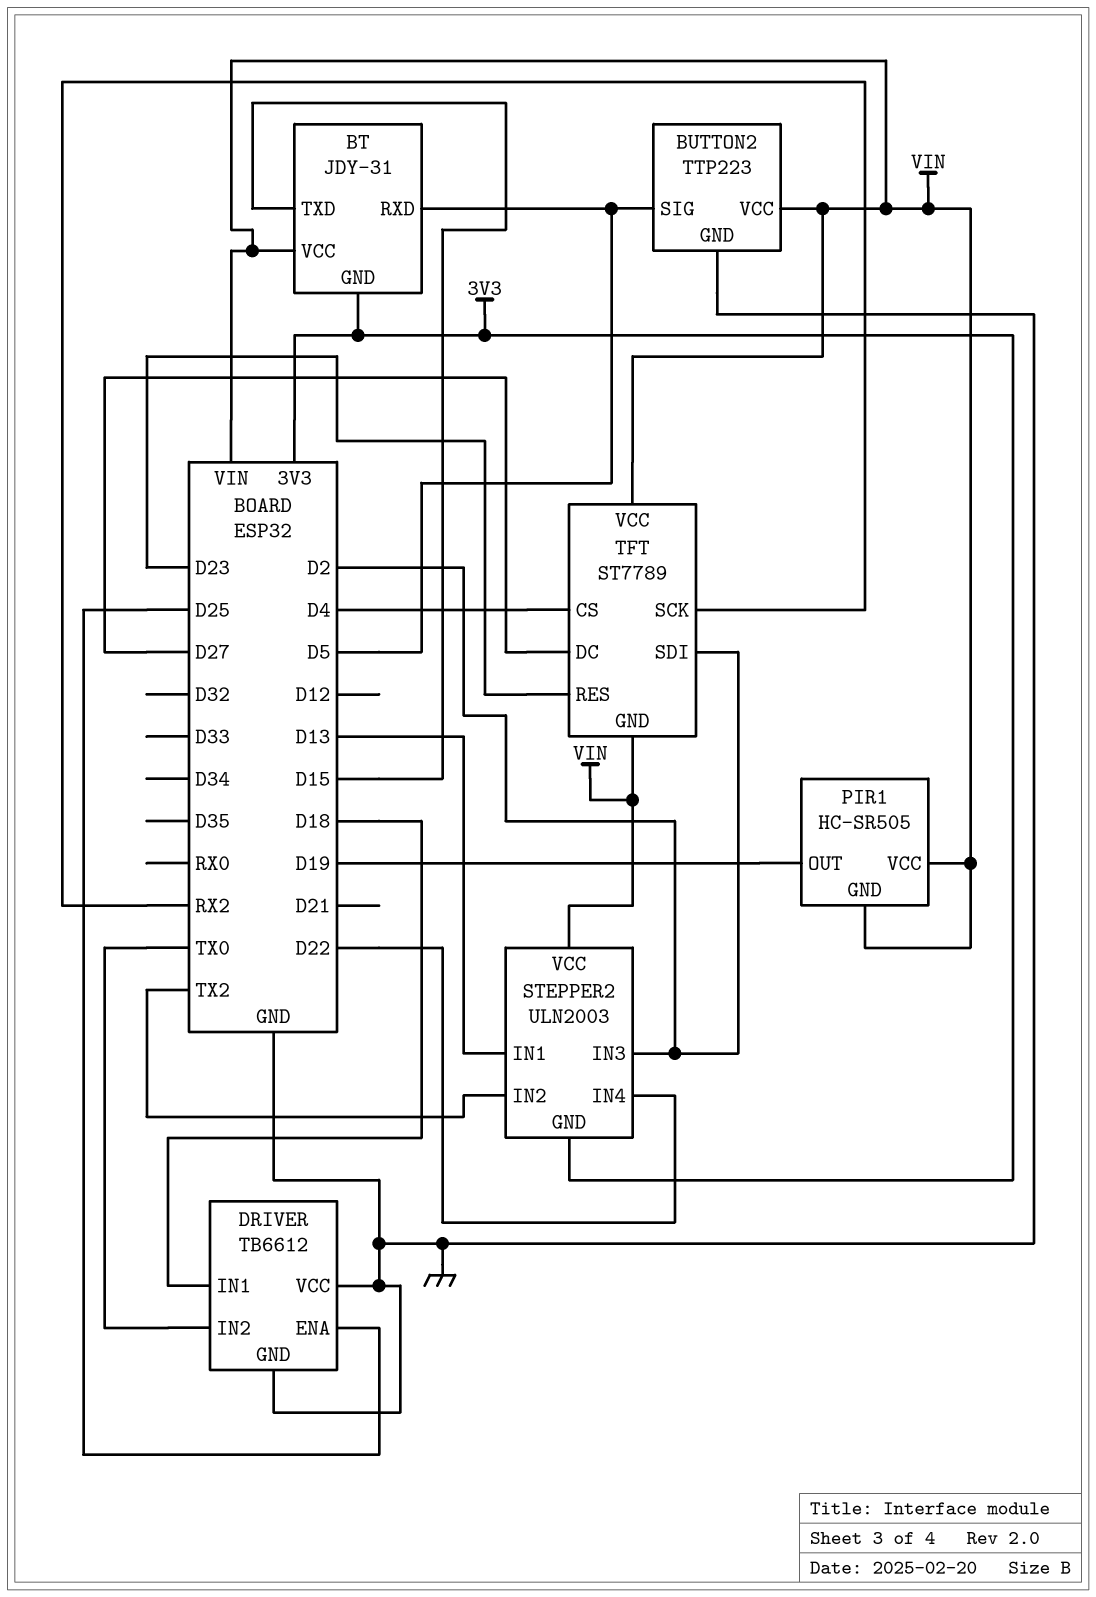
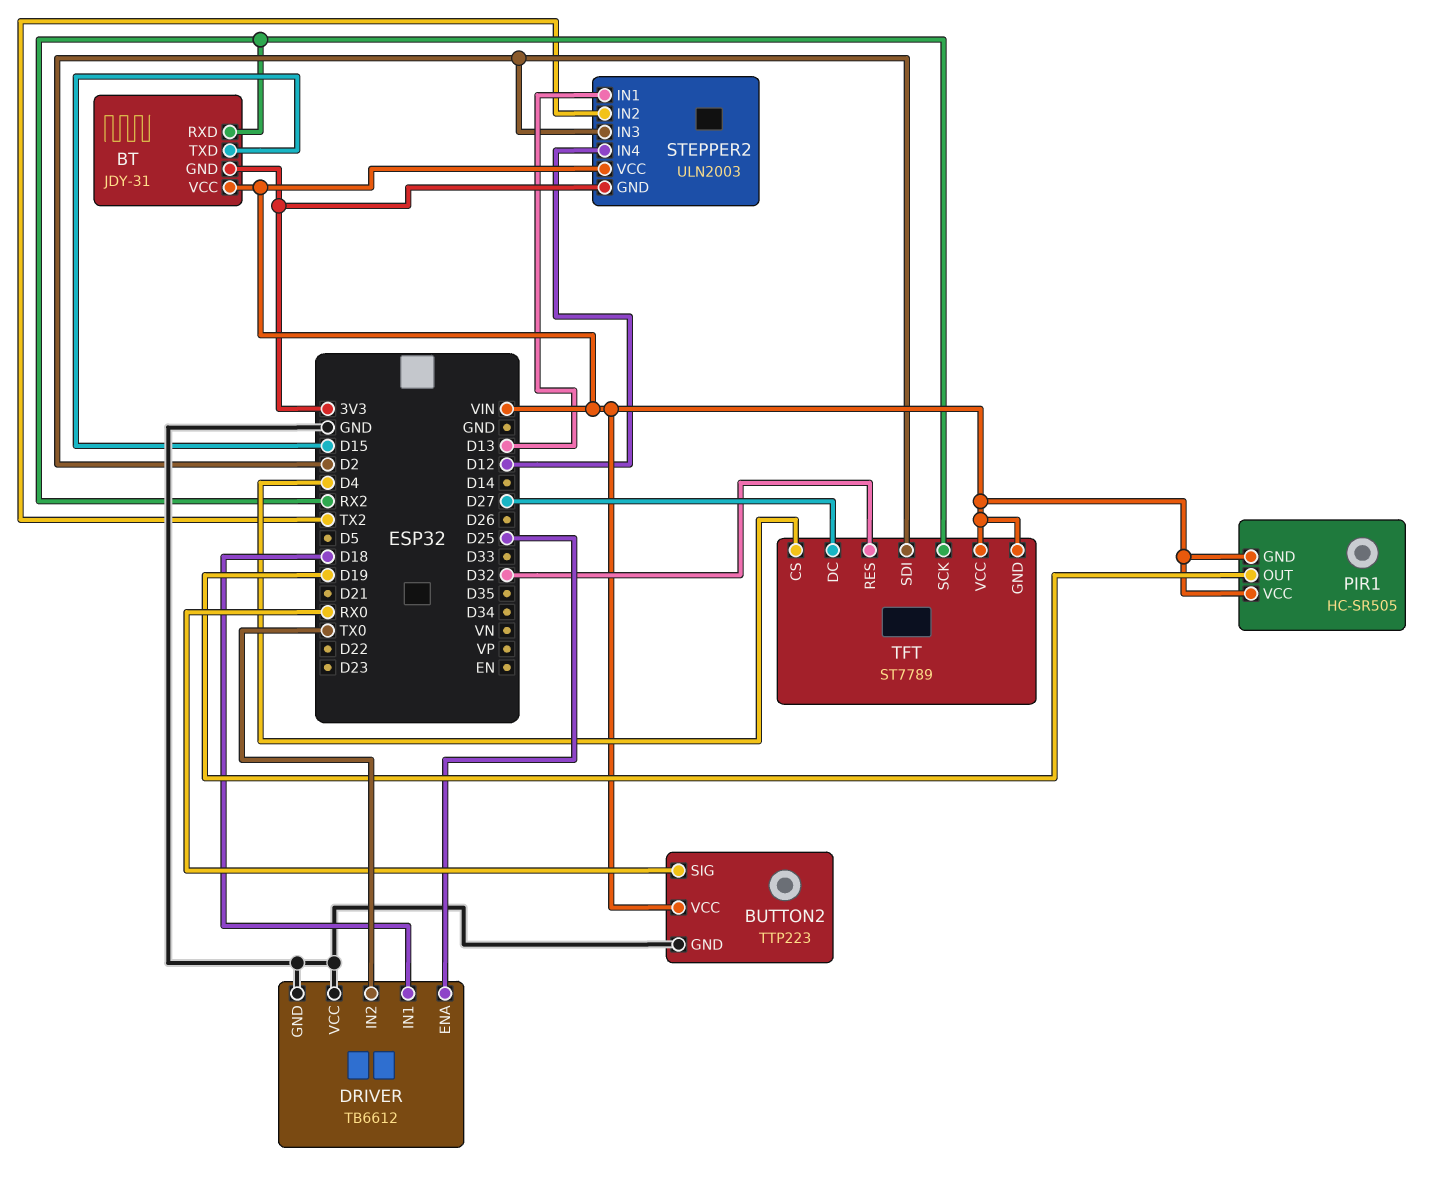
BT pin RXD: D5 -> RX2
BUTTON2 pin SIG: D5 -> RX0
STEPPER2 pin IN4: D22 -> D12
TFT pin RES: D23 -> D32

